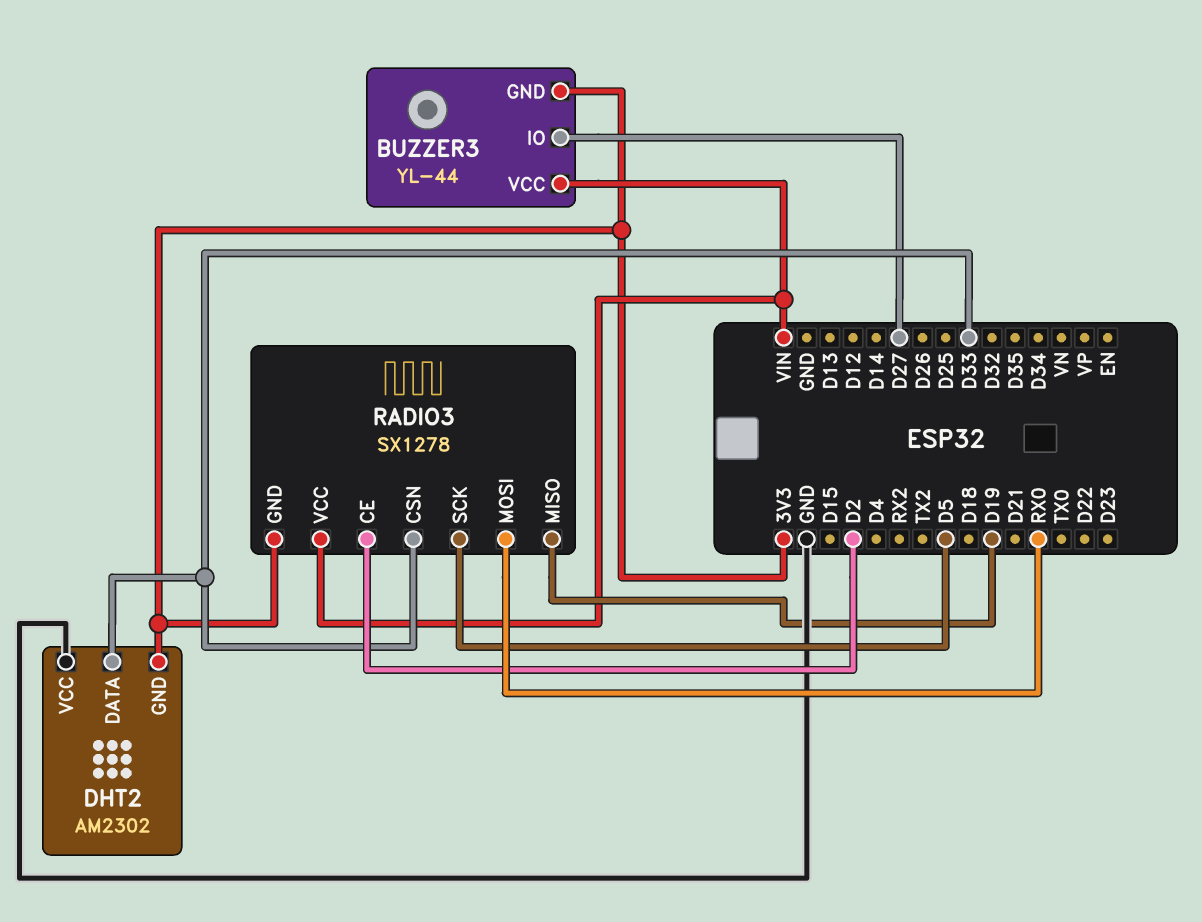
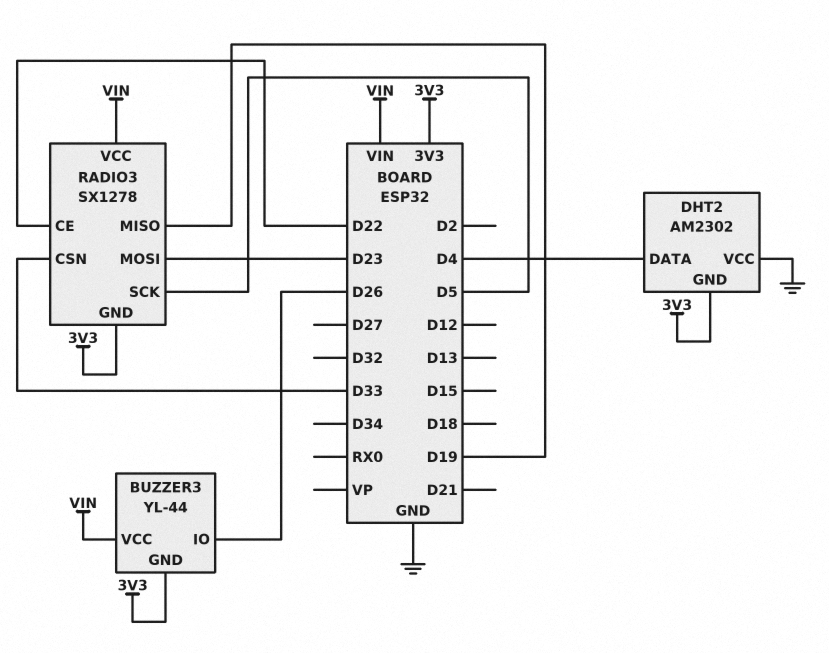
BUZZER3 pin IO: D27 -> D26
DHT2 pin DATA: D33 -> D4
RADIO3 pin CE: D2 -> D22
RADIO3 pin MOSI: RX0 -> D23

